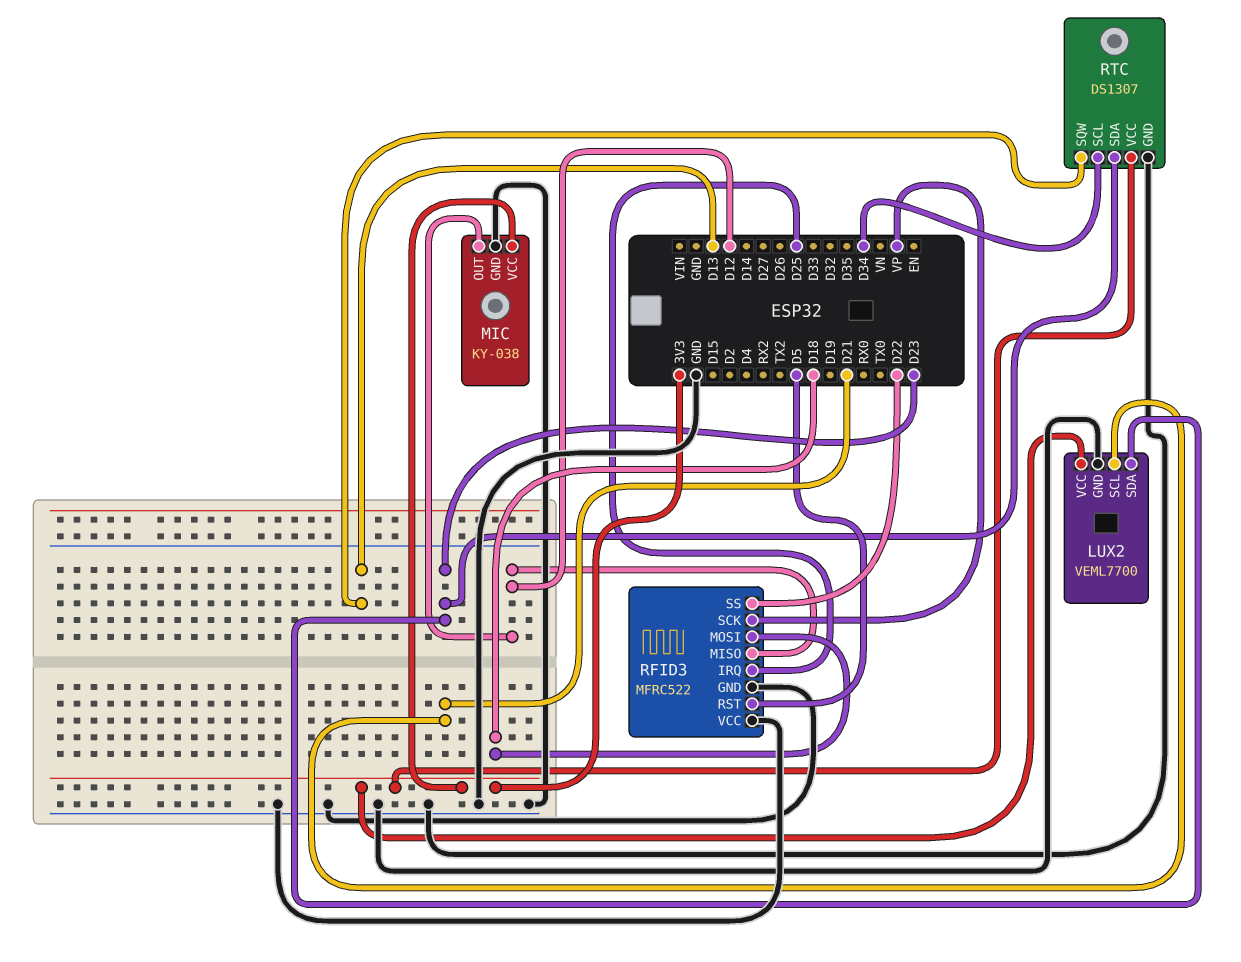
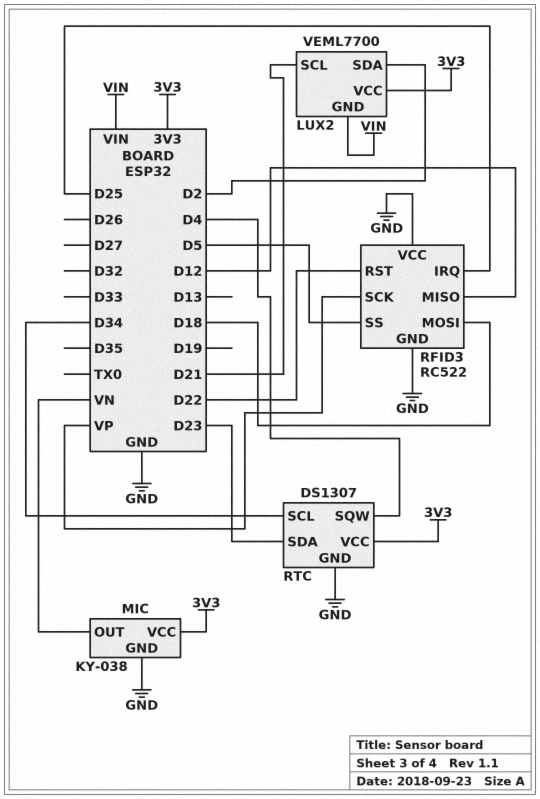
LUX2 pin GND: GND -> VIN
LUX2 pin SDA: D23 -> D2
MIC pin OUT: D12 -> VN
RFID3: MFRC522 -> RC522
RFID3 pin RST: D5 -> D22
RFID3 pin SS: D22 -> D5
RTC pin SQW: D13 -> D4

